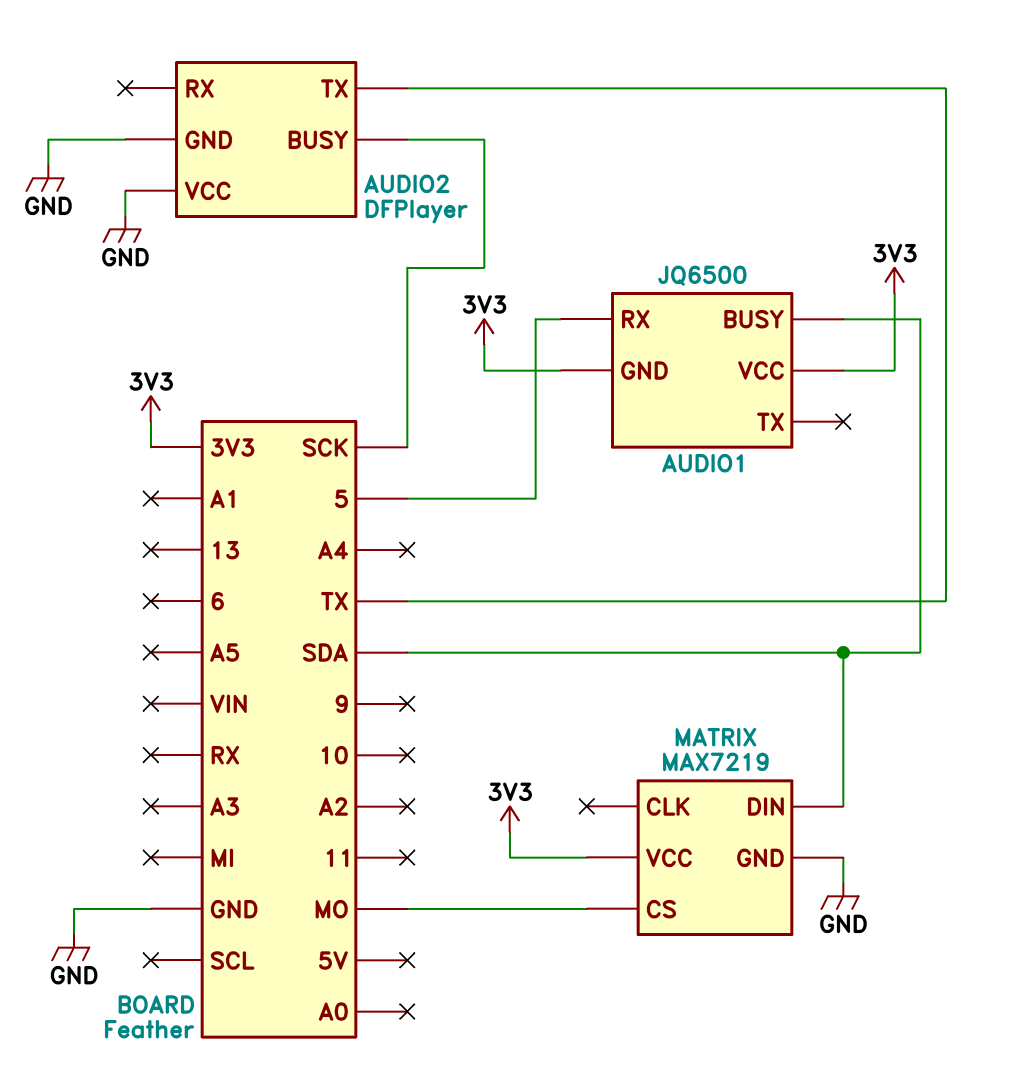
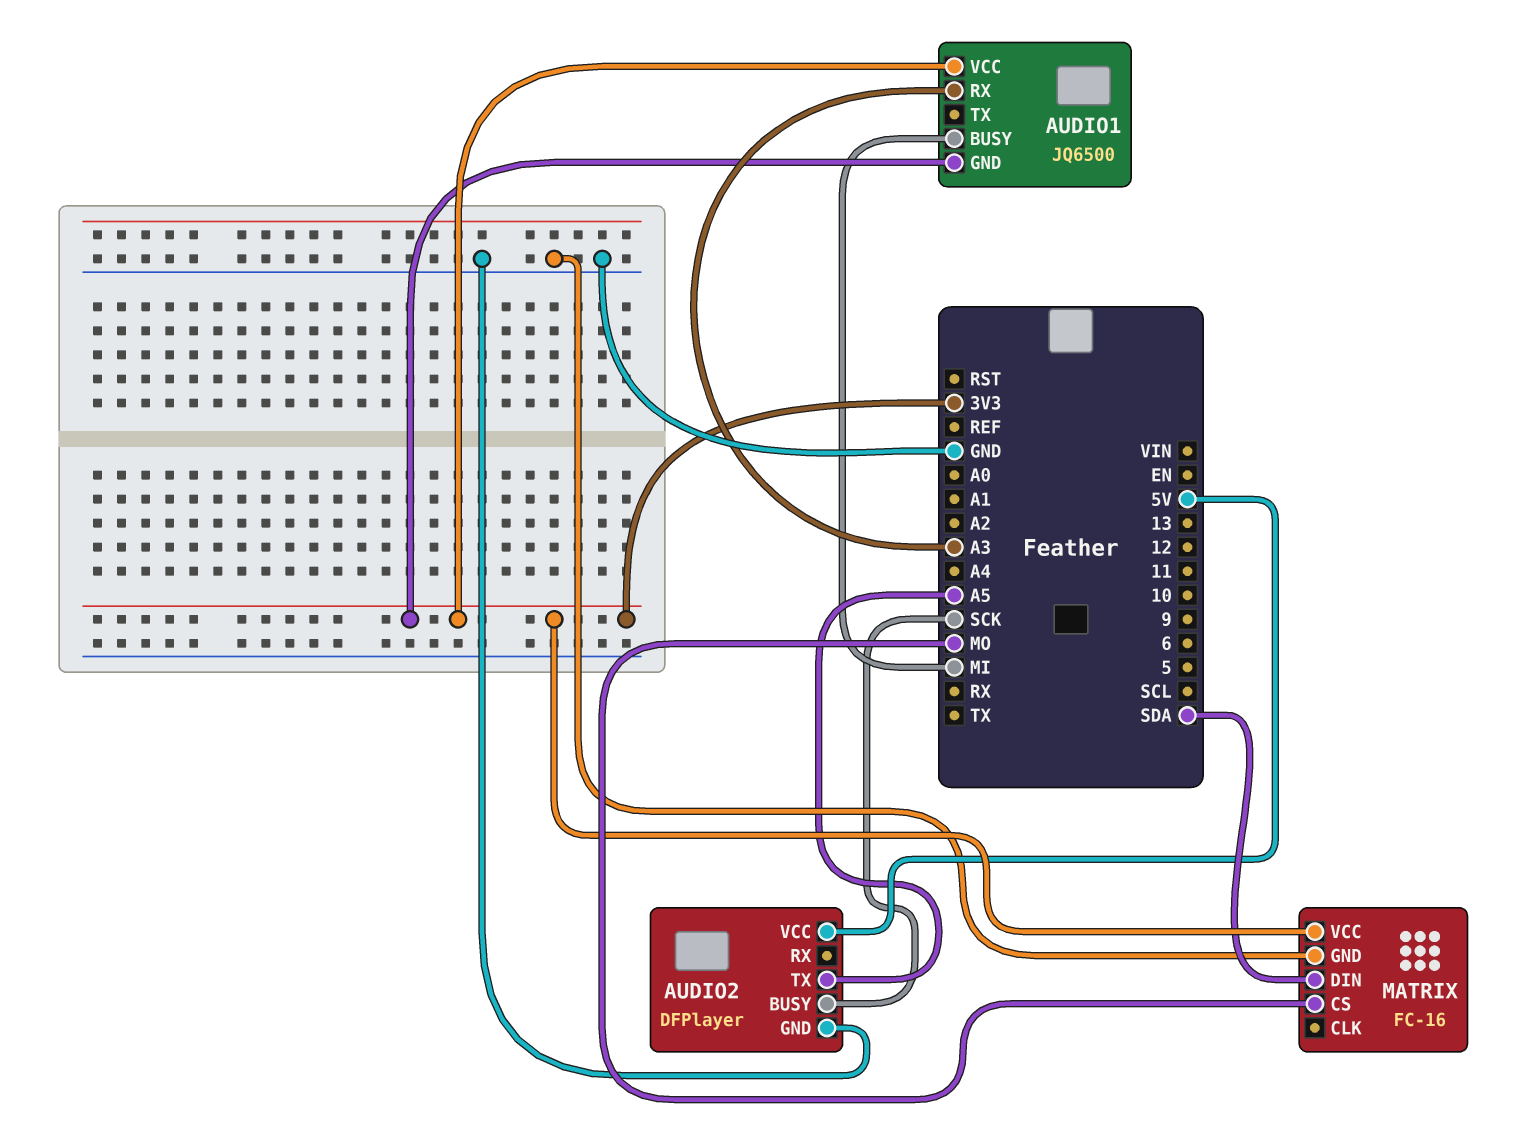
AUDIO1 pin BUSY: SDA -> MI
AUDIO1 pin RX: 5 -> A3
AUDIO2 pin TX: TX -> A5
AUDIO2 pin VCC: GND -> 5V
MATRIX: MAX7219 -> FC-16

